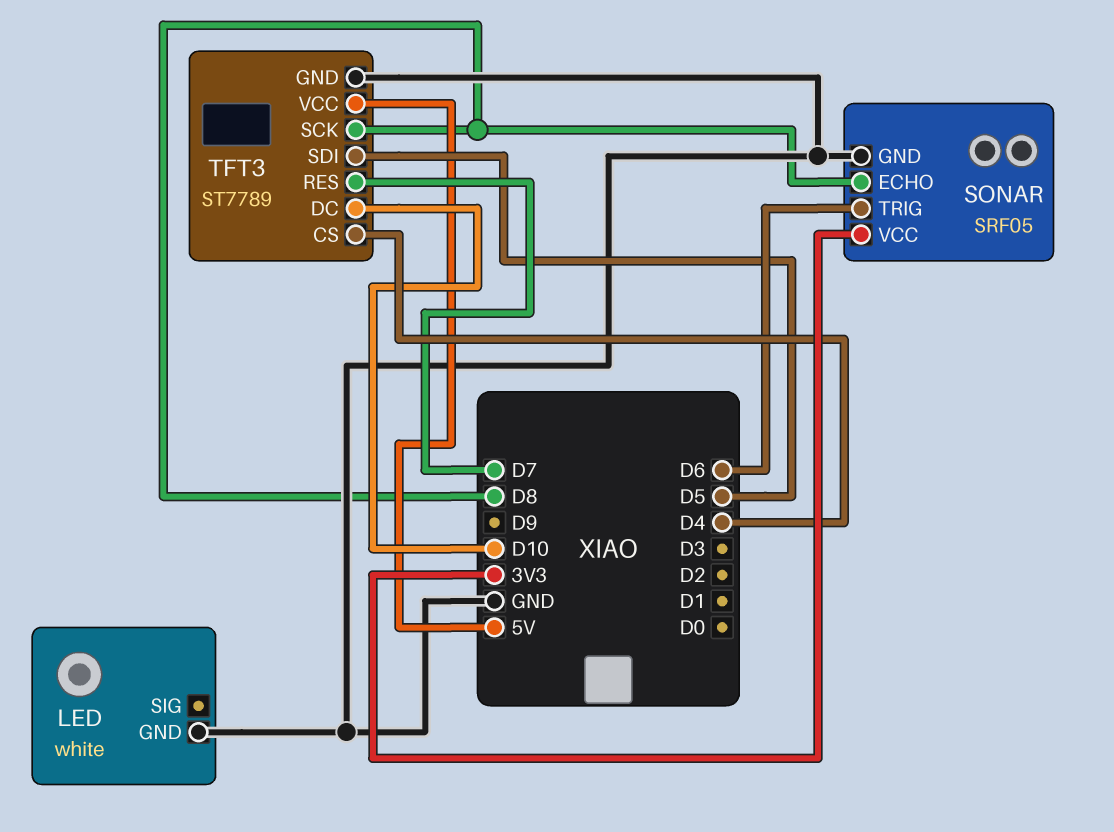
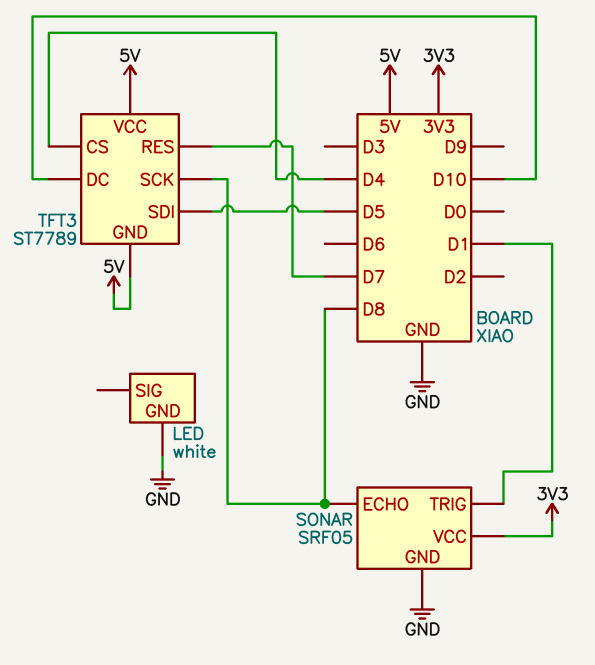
SONAR pin TRIG: D6 -> D1
TFT3 pin GND: GND -> 5V

